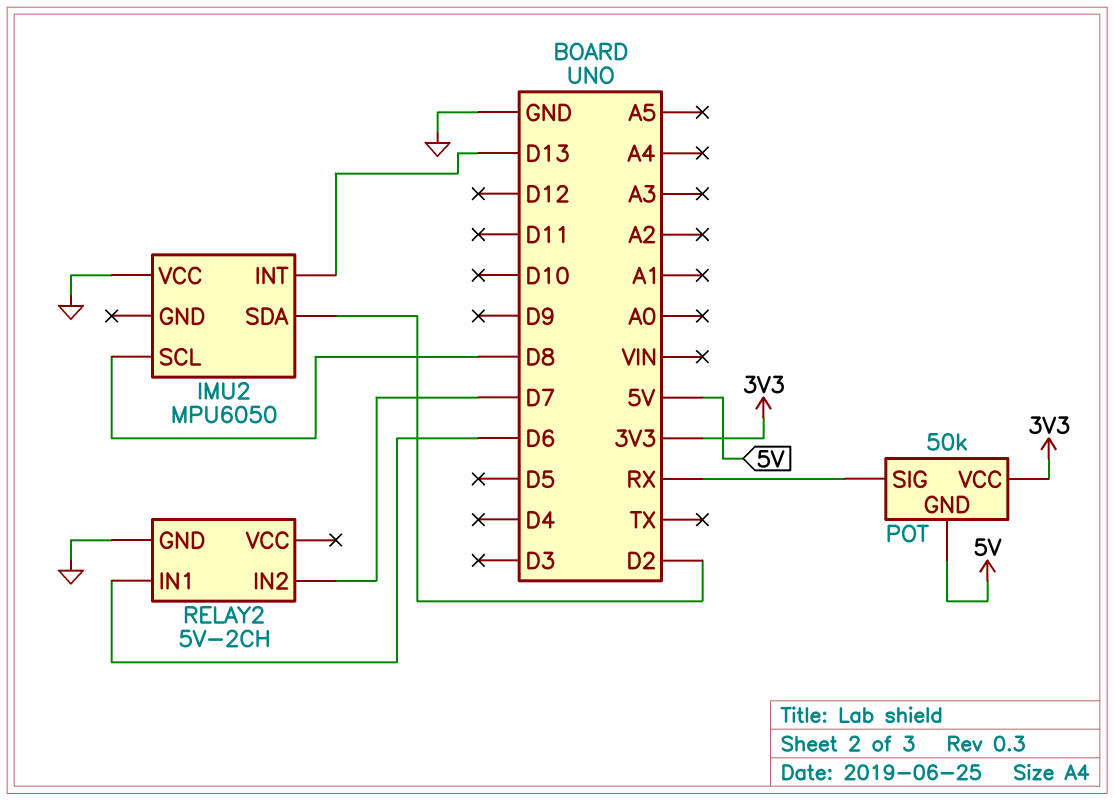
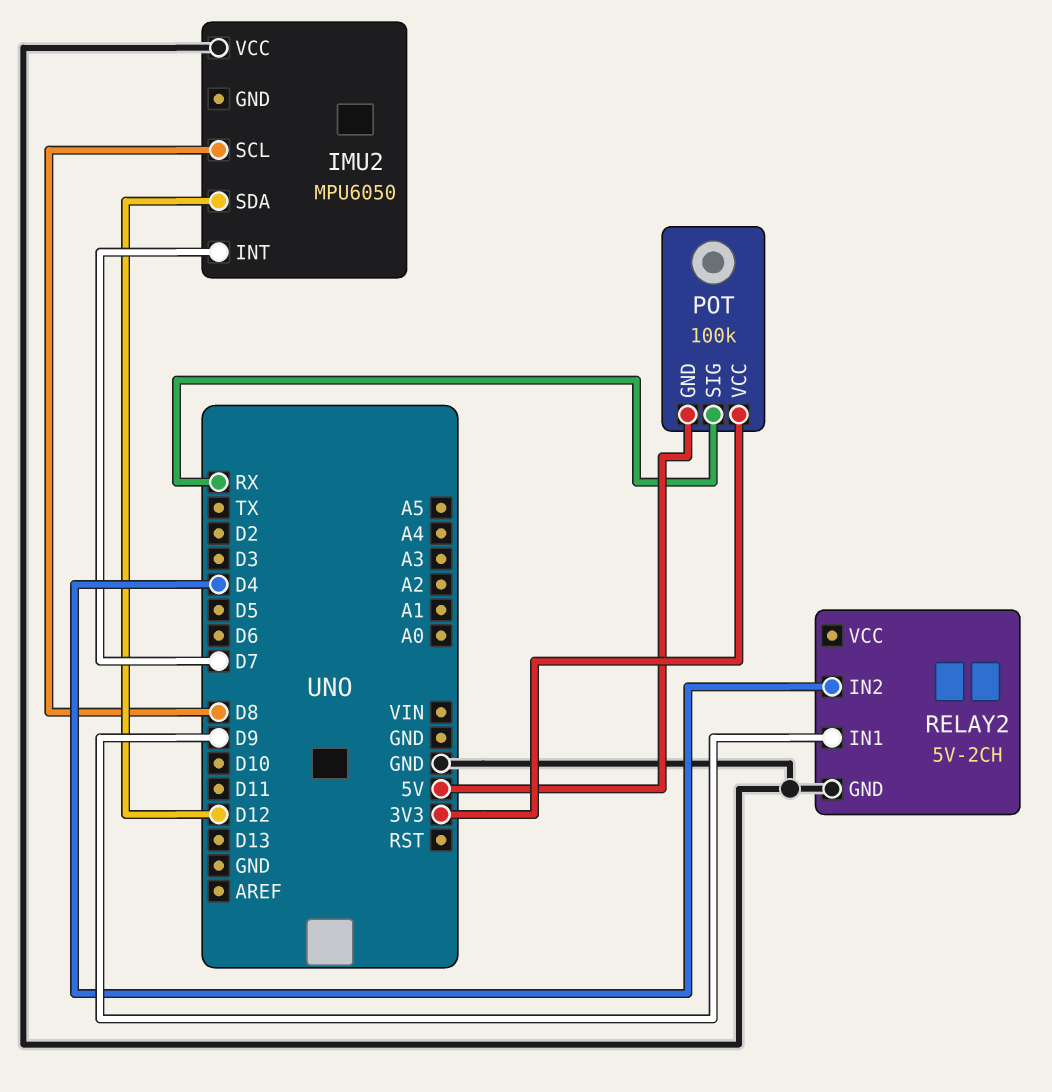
IMU2 pin INT: D13 -> D7
IMU2 pin SDA: D2 -> D12
POT: 50k -> 100k
RELAY2 pin IN1: D6 -> D9
RELAY2 pin IN2: D7 -> D4

